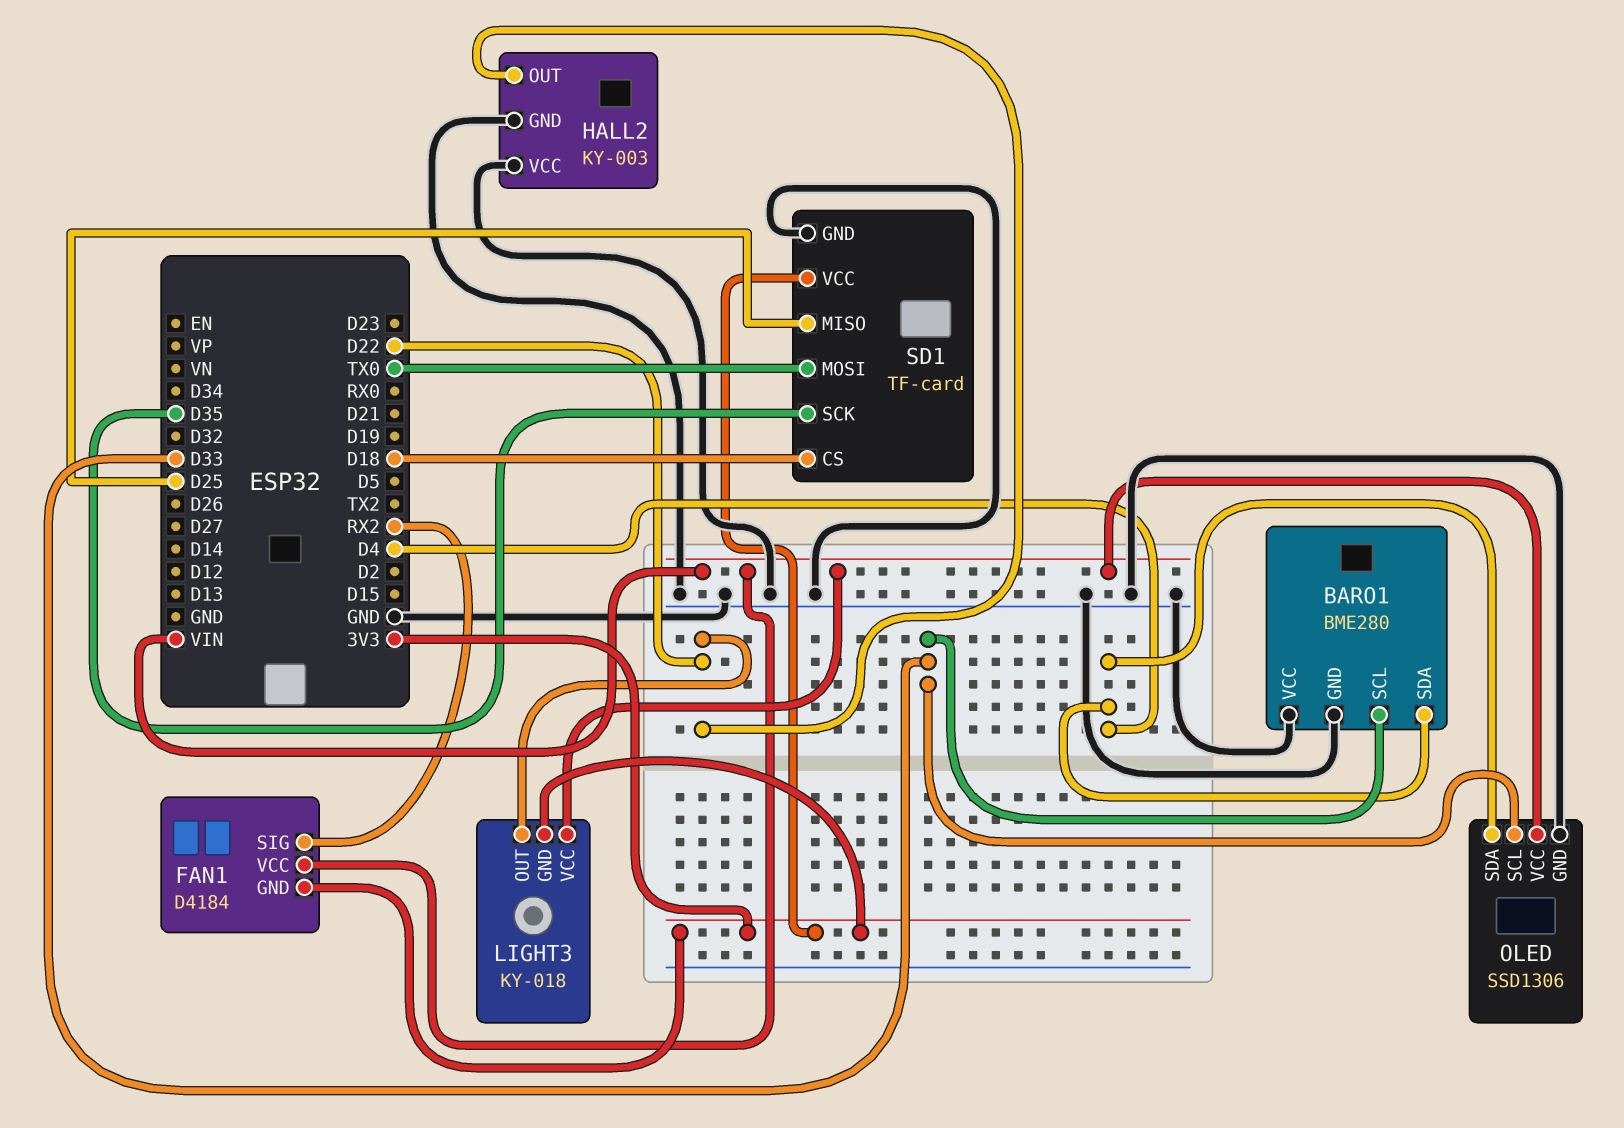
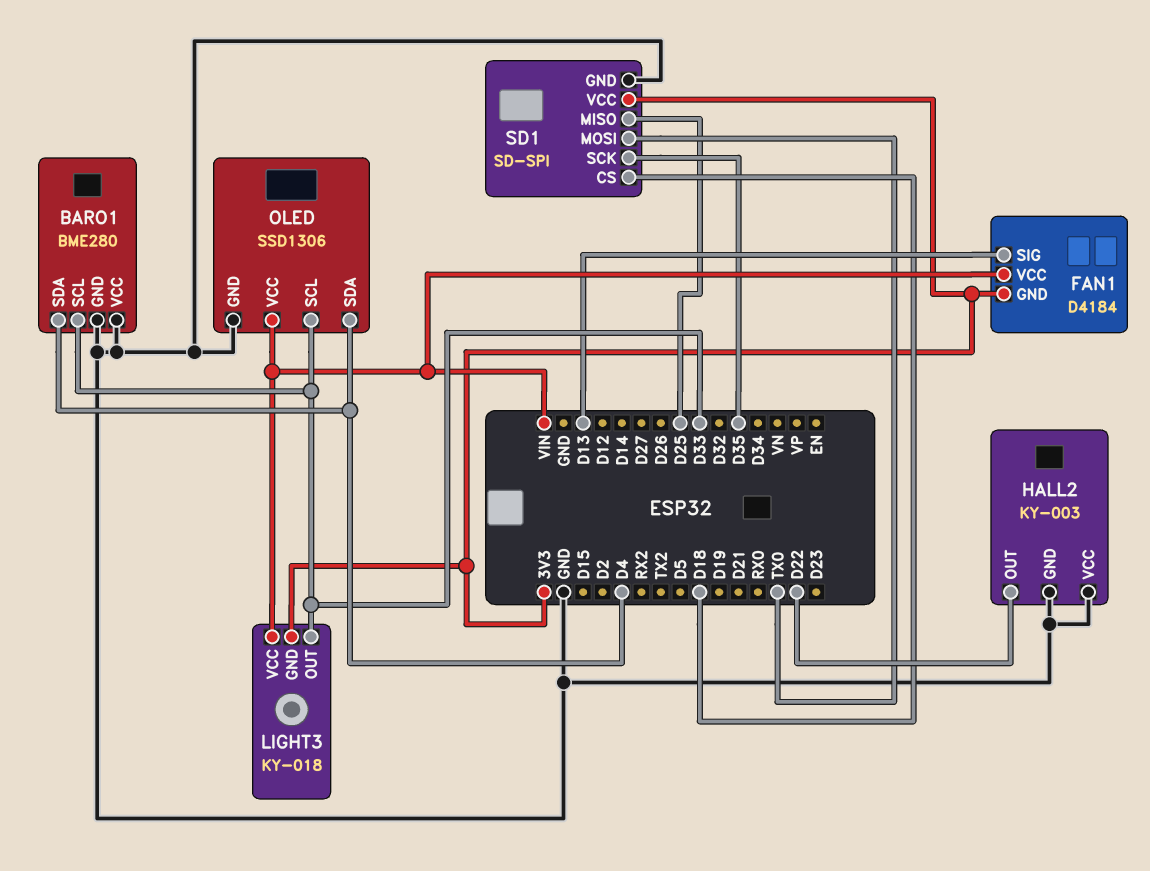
FAN1 pin SIG: RX2 -> D13
LIGHT3 pin OUT: D22 -> D33
SD1: TF-card -> SD-SPI

